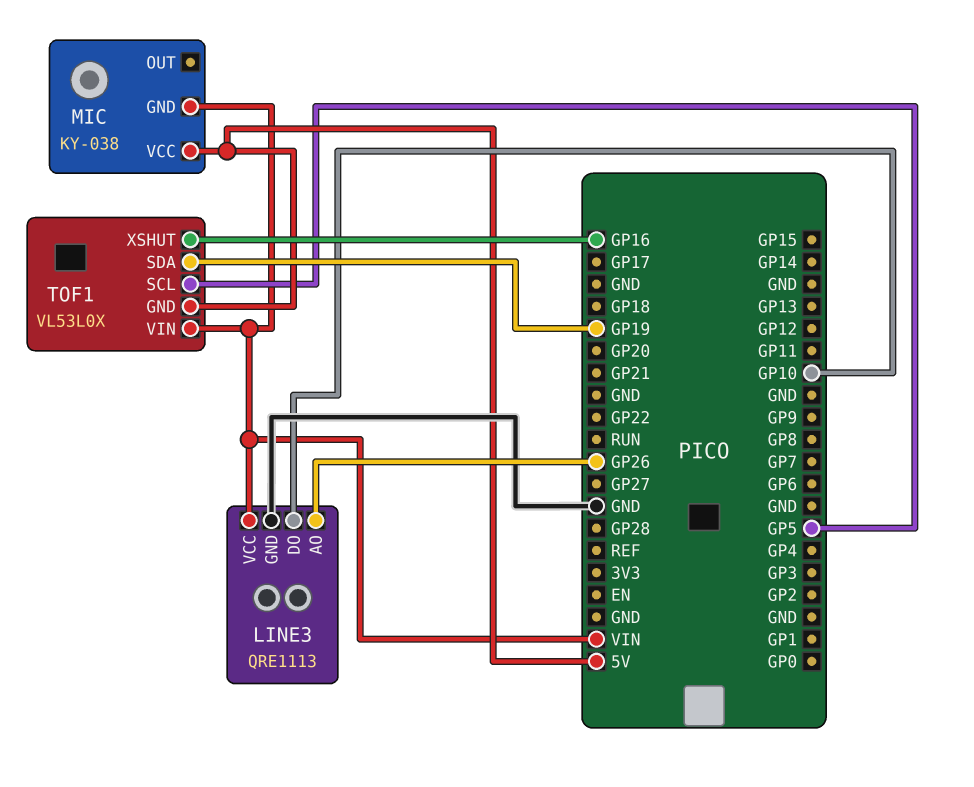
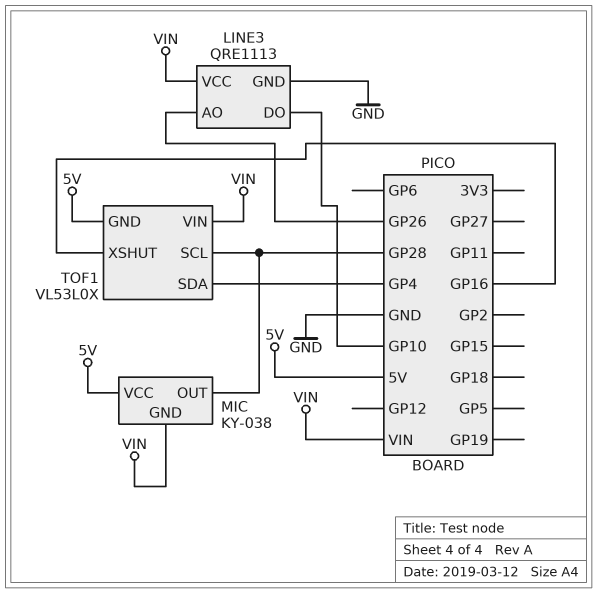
MIC pin OUT: none -> GP28
TOF1 pin SCL: GP5 -> GP28
TOF1 pin SDA: GP19 -> GP4

